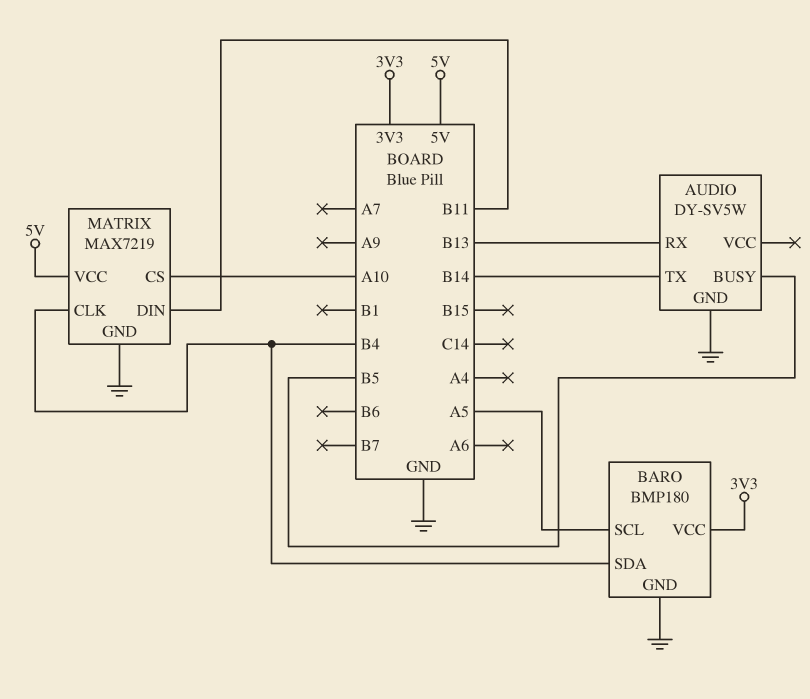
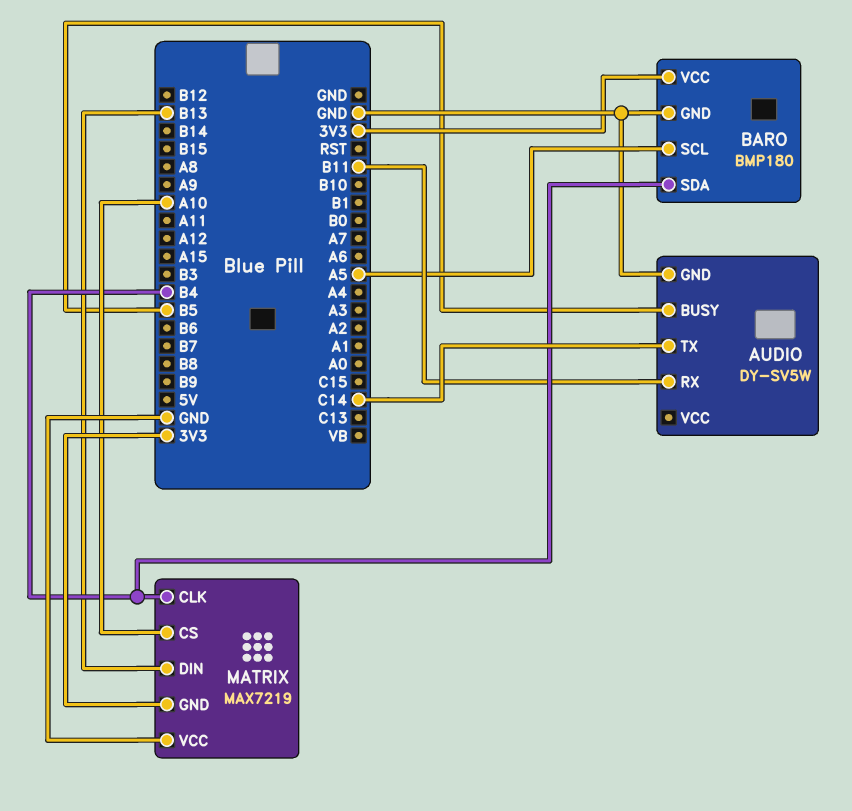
AUDIO pin RX: B13 -> B11
AUDIO pin TX: B14 -> C14
MATRIX pin DIN: B11 -> B13
MATRIX pin GND: GND -> 3V3
MATRIX pin VCC: 5V -> GND

